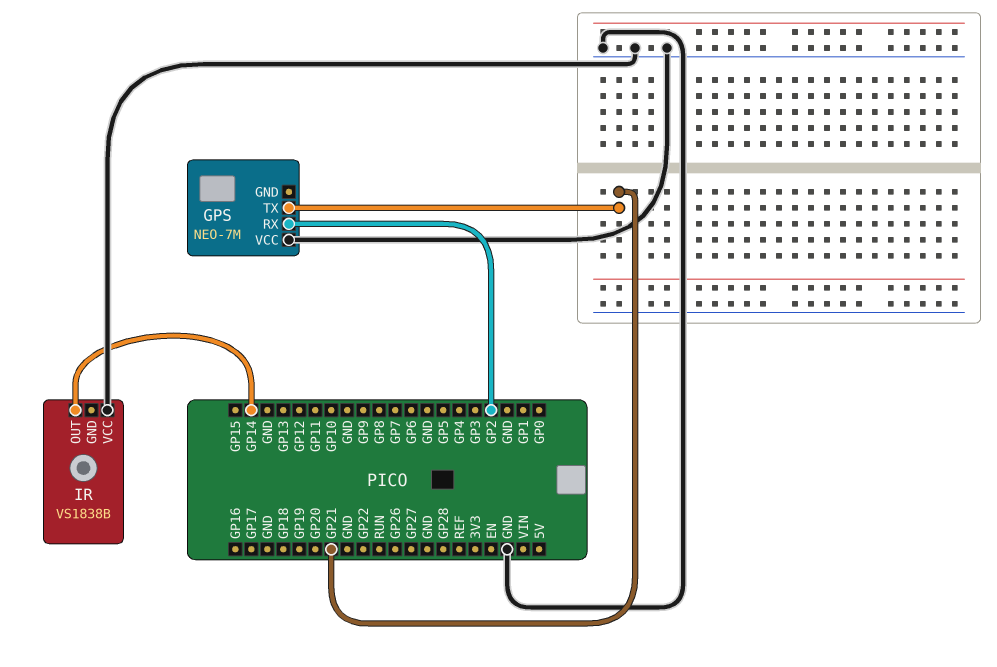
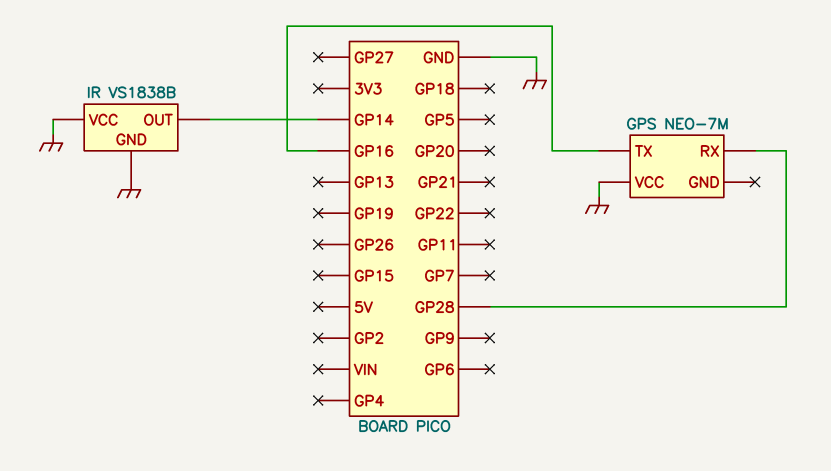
GPS pin RX: GP2 -> GP28
GPS pin TX: GP21 -> GP16
IR pin GND: none -> GND

